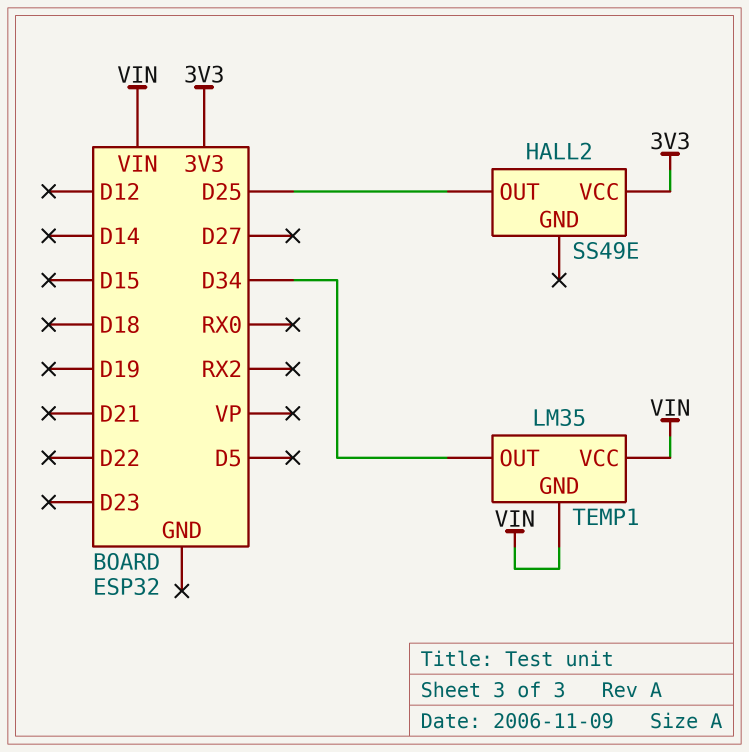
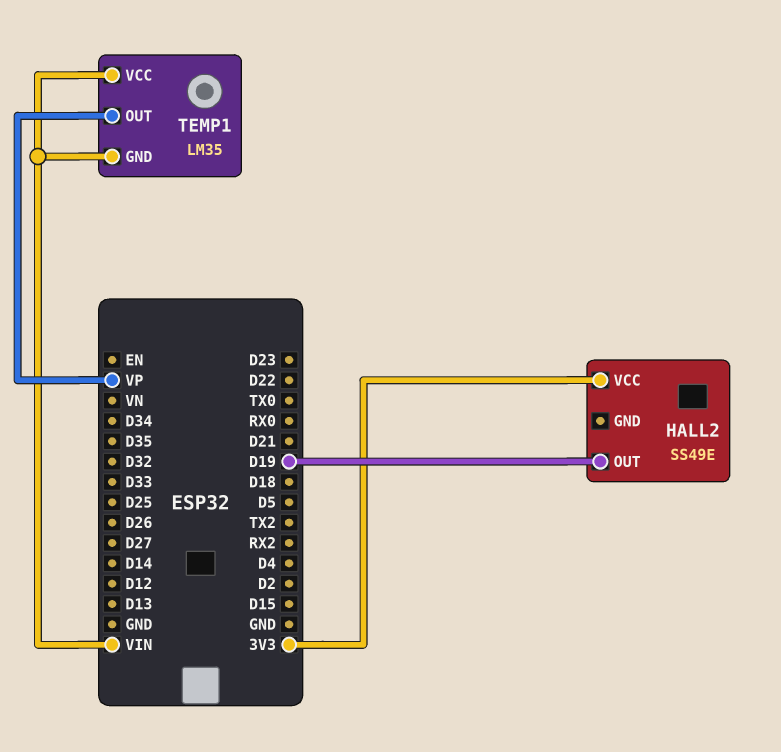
HALL2 pin OUT: D25 -> D19
TEMP1 pin OUT: D34 -> VP

